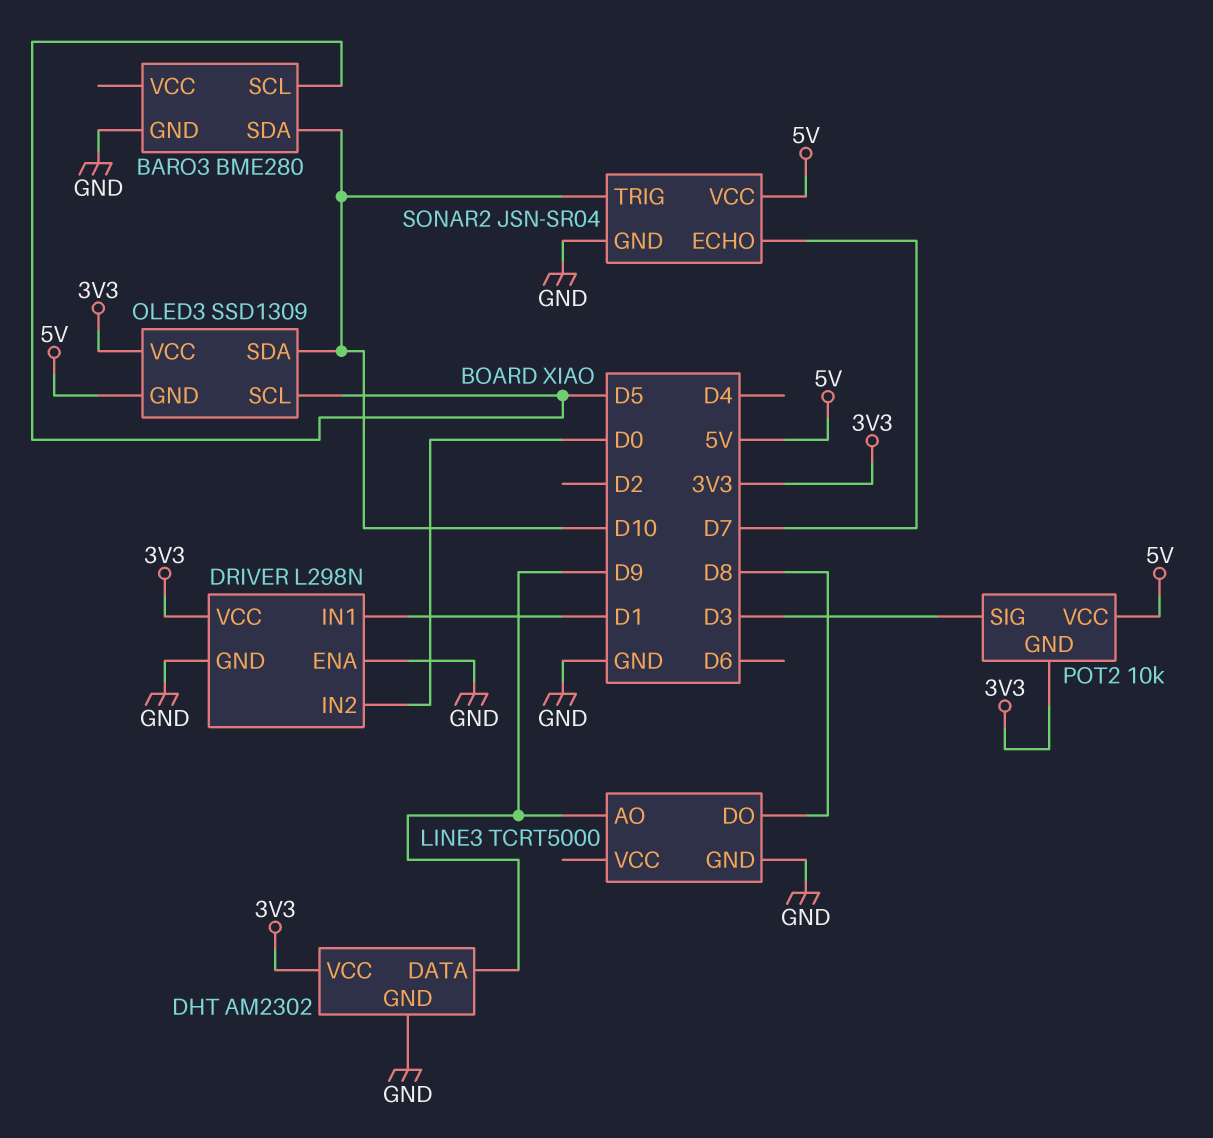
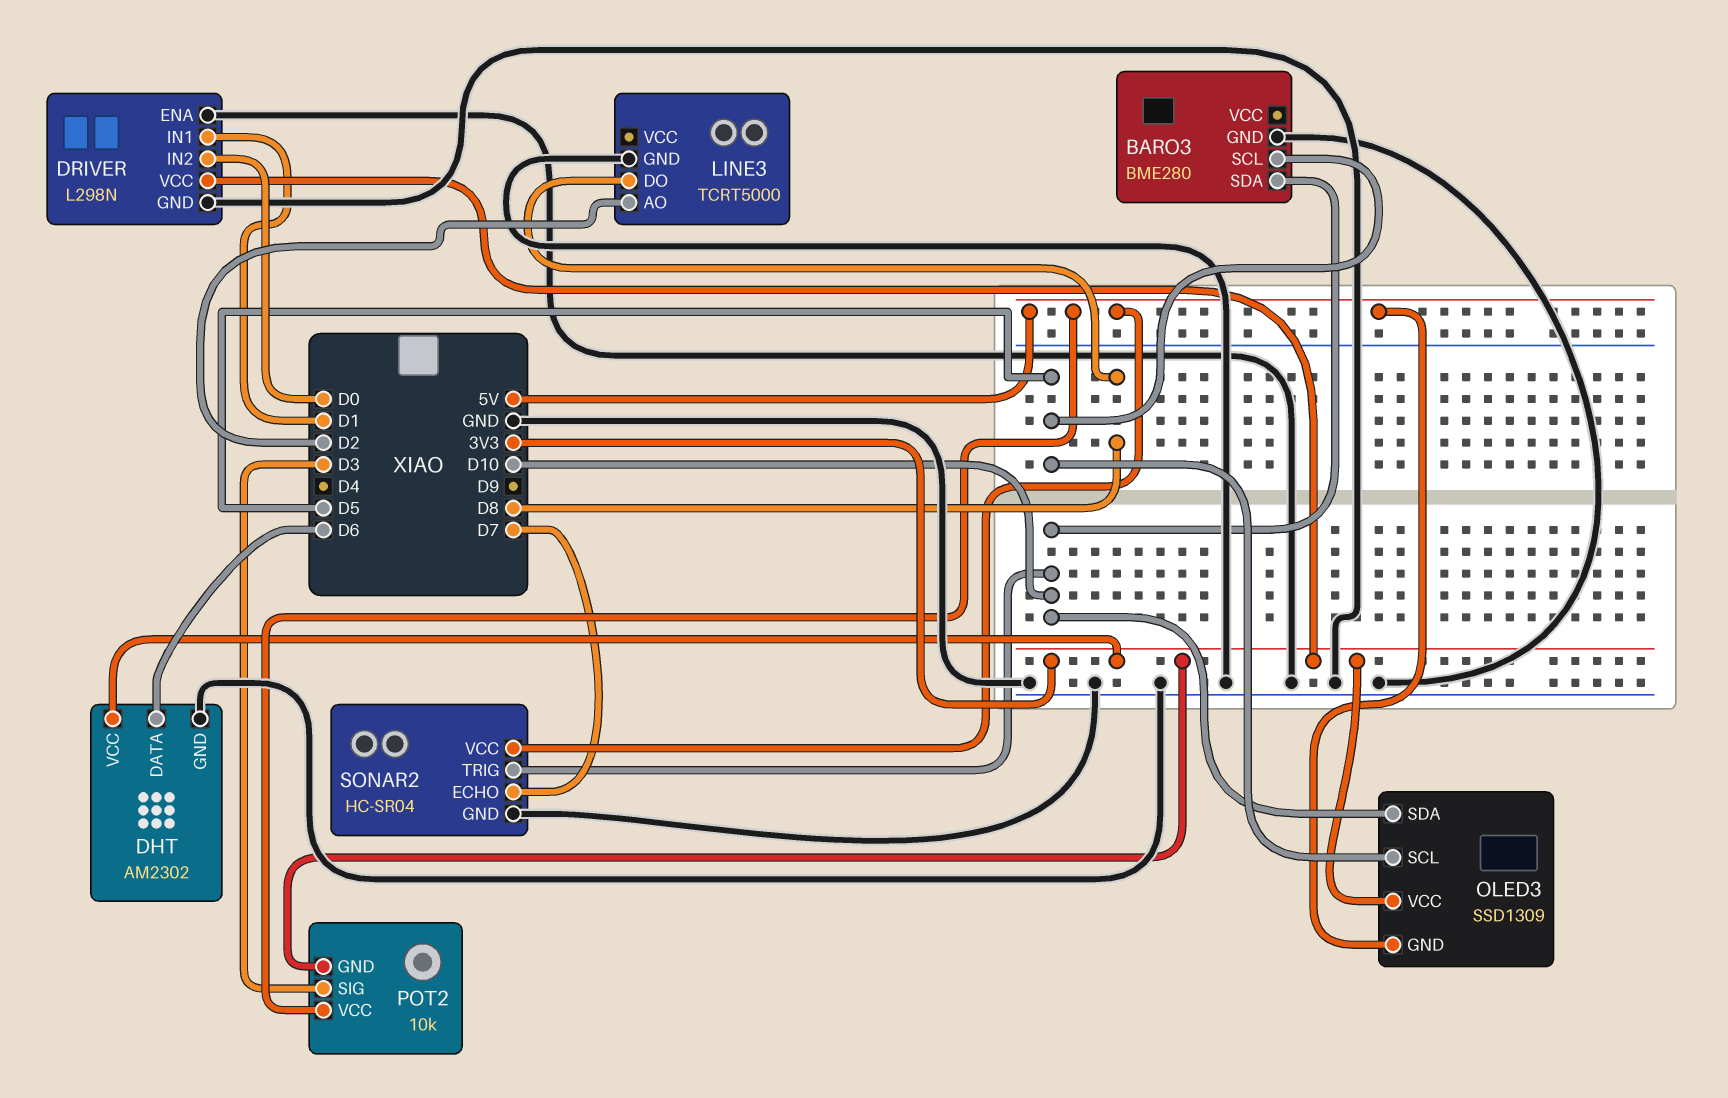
DHT pin DATA: D9 -> D6
LINE3 pin AO: D9 -> D2
SONAR2: JSN-SR04 -> HC-SR04

